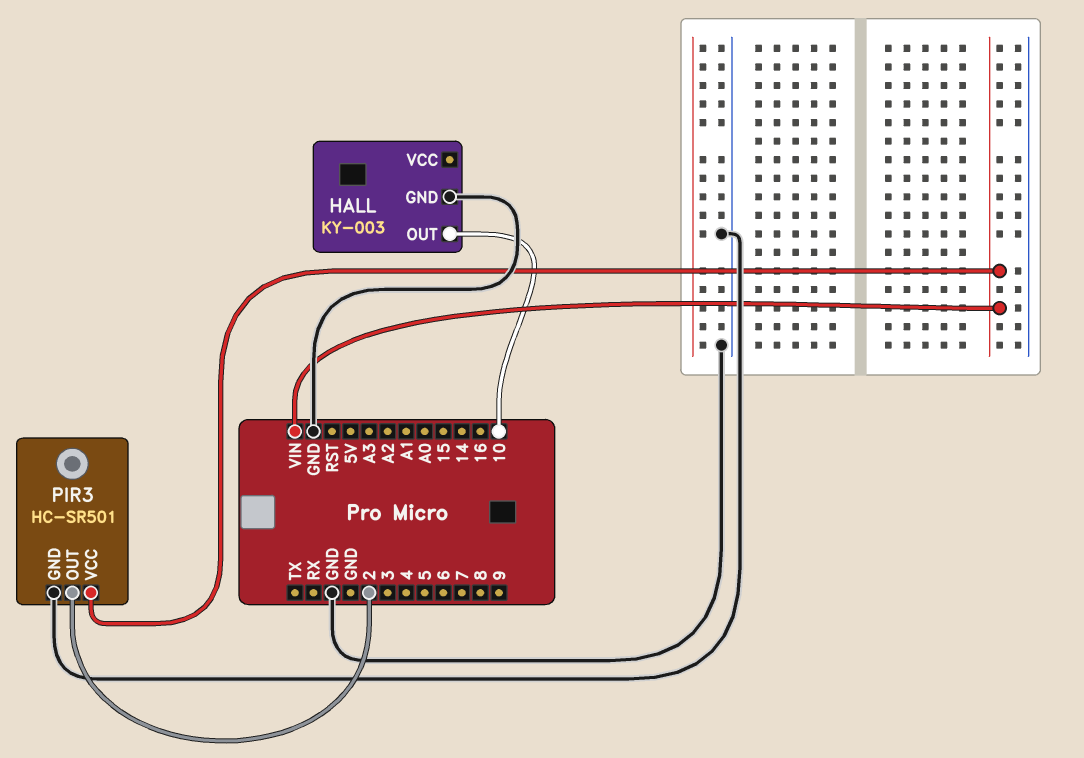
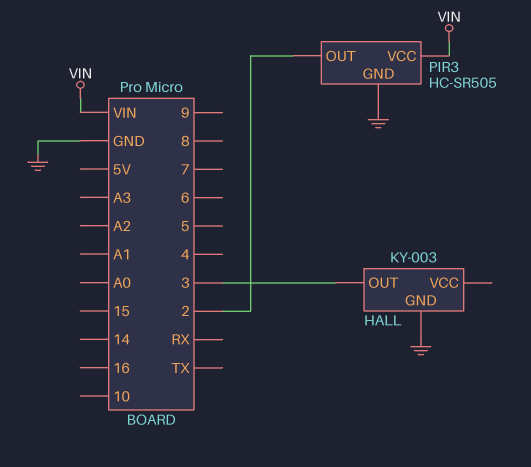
HALL pin OUT: 10 -> 3
PIR3: HC-SR501 -> HC-SR505

